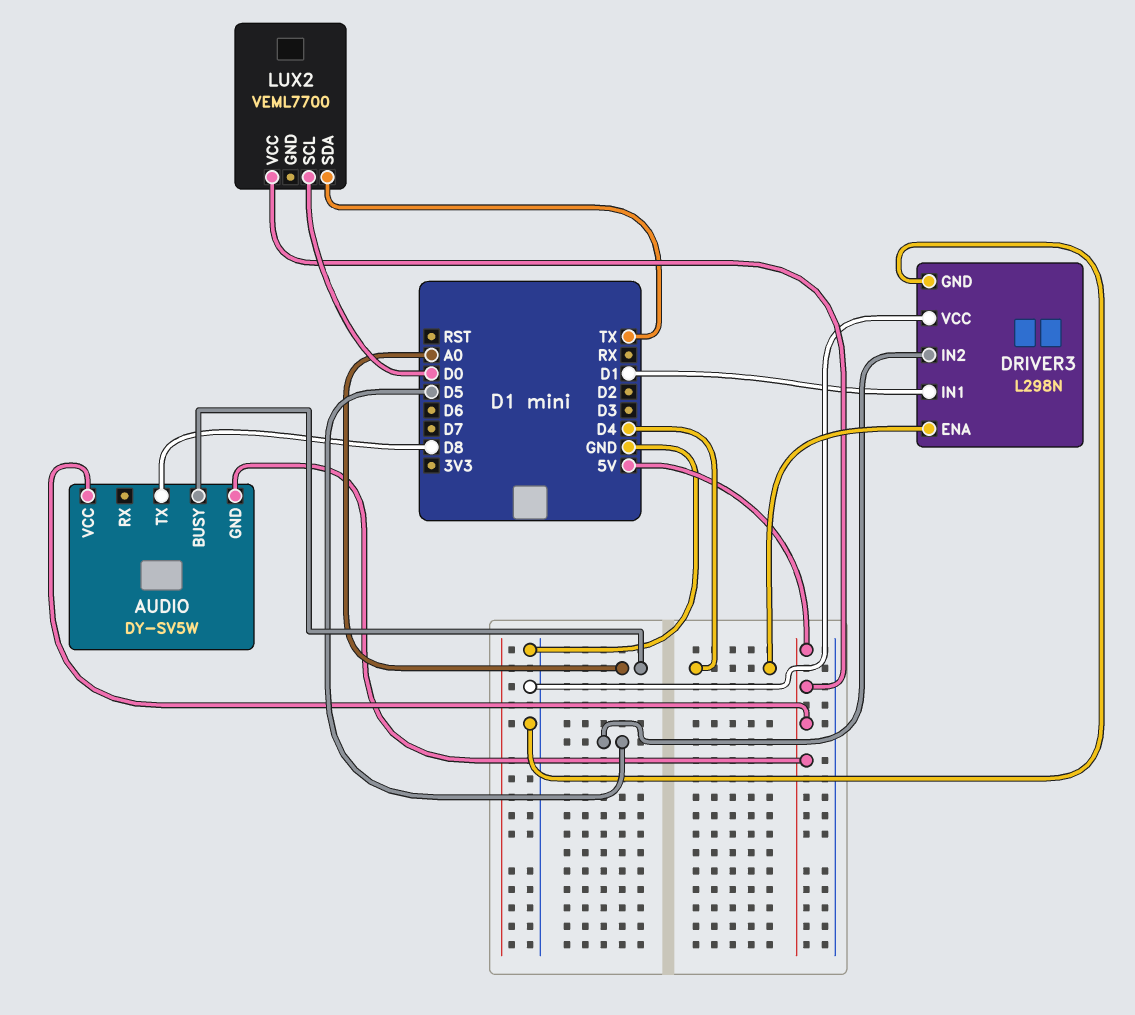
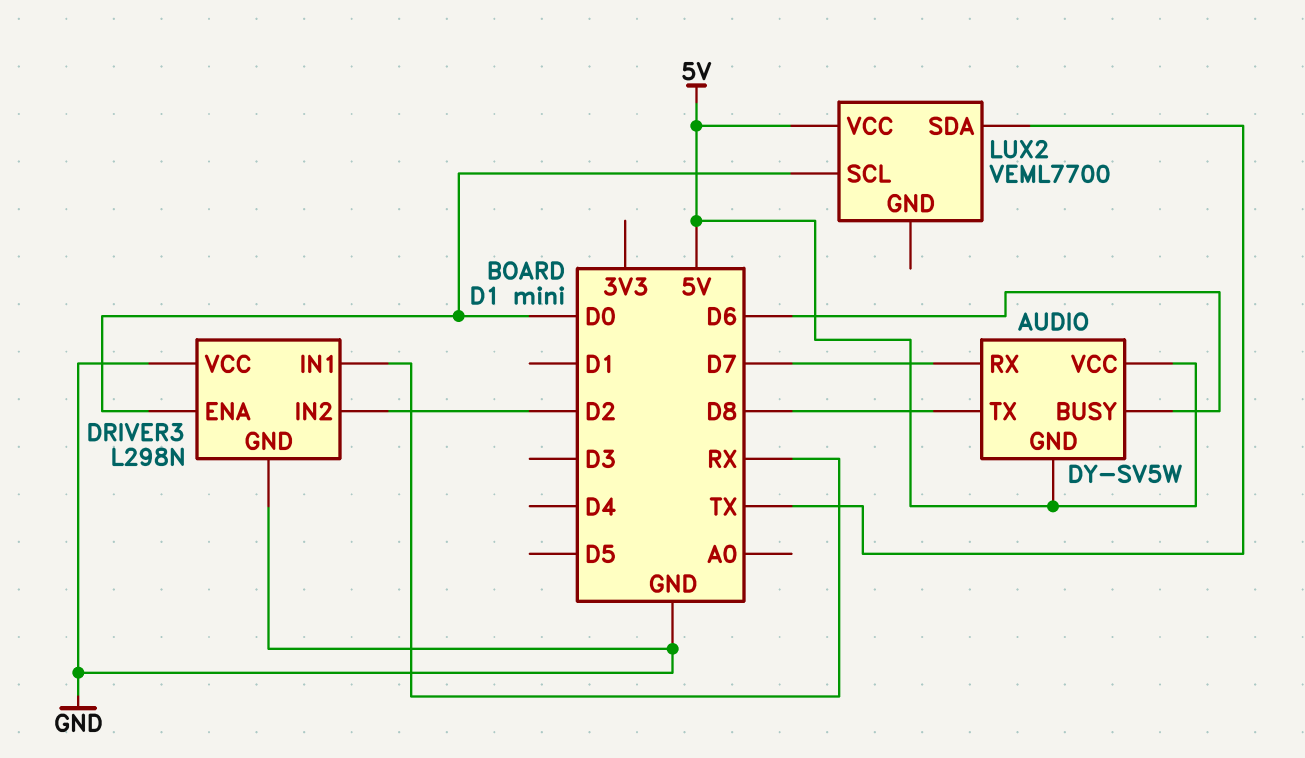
AUDIO pin BUSY: A0 -> D6
AUDIO pin RX: none -> D7
DRIVER3 pin ENA: D4 -> D0
DRIVER3 pin IN1: D1 -> RX
DRIVER3 pin IN2: D5 -> D2

